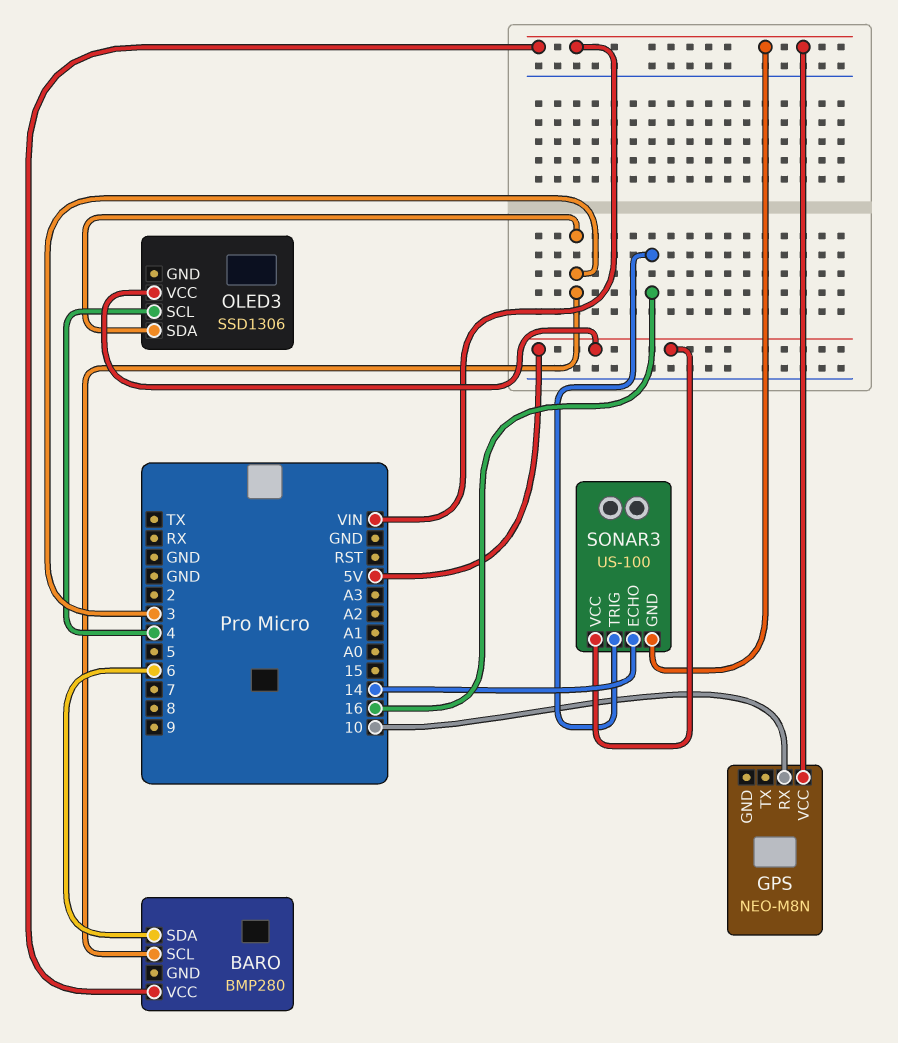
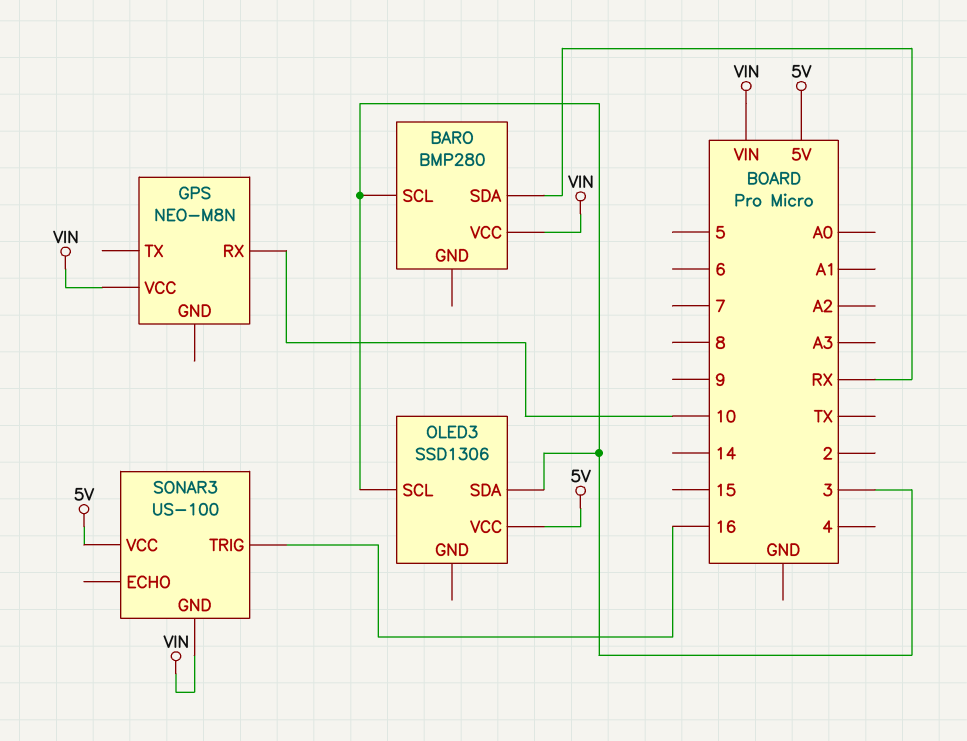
BARO pin SDA: 6 -> RX
OLED3 pin SCL: 4 -> 3
SONAR3 pin ECHO: 14 -> none

